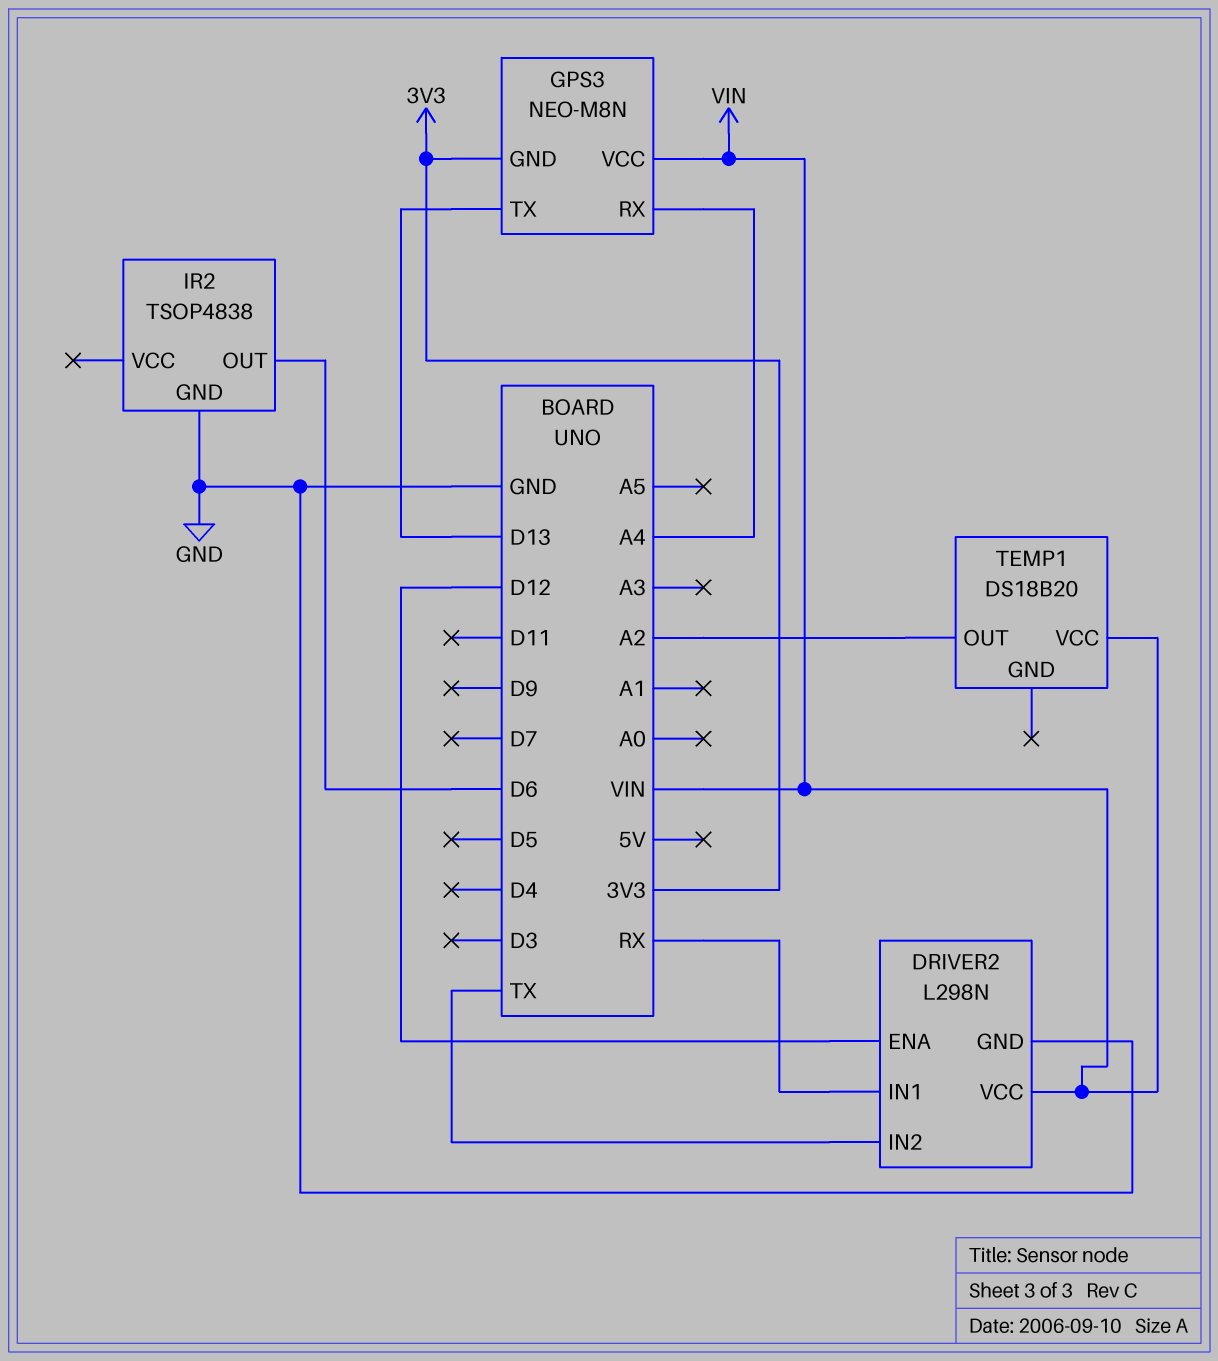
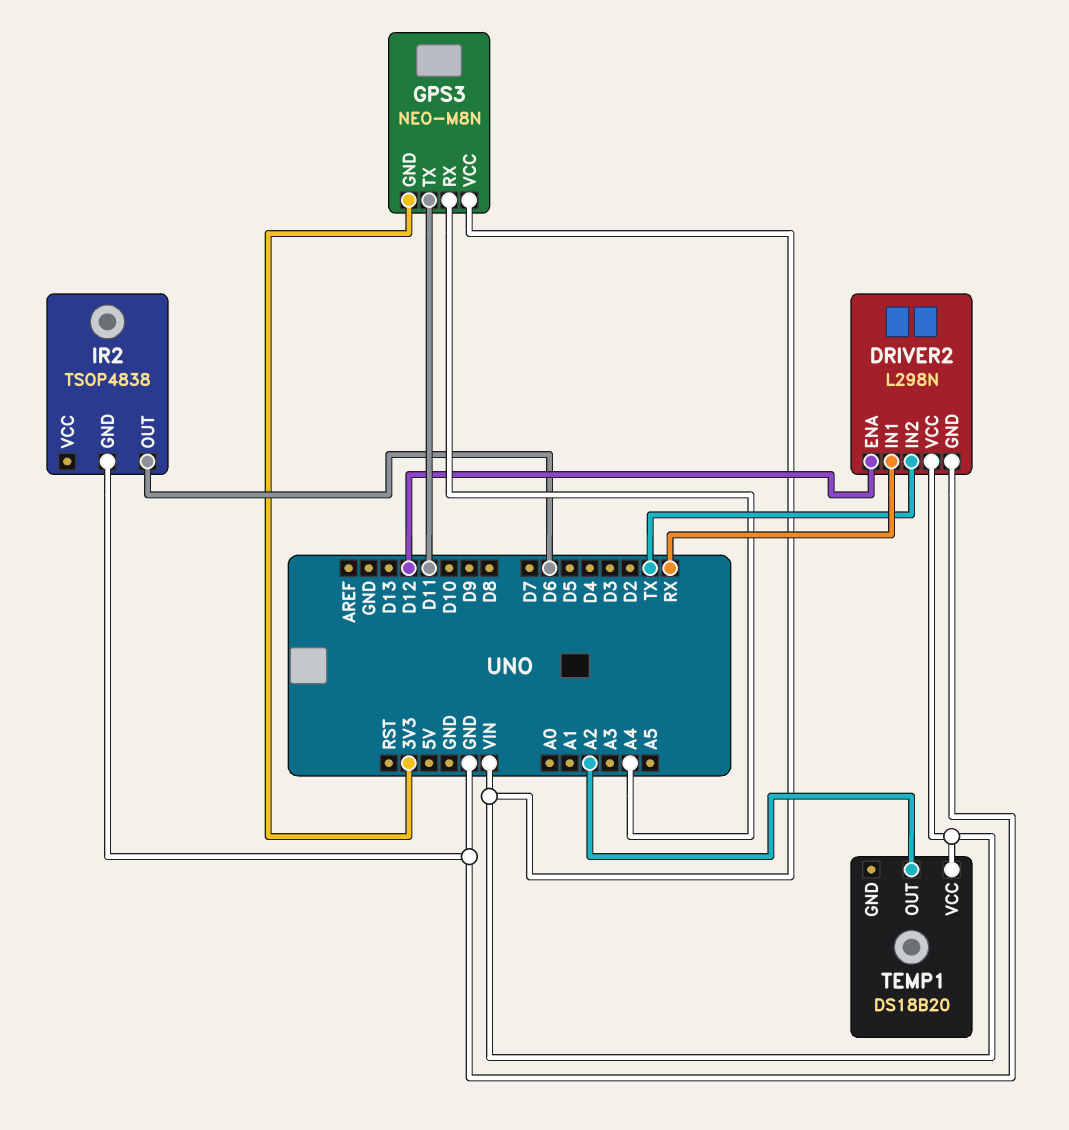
GPS3 pin TX: D13 -> D11

